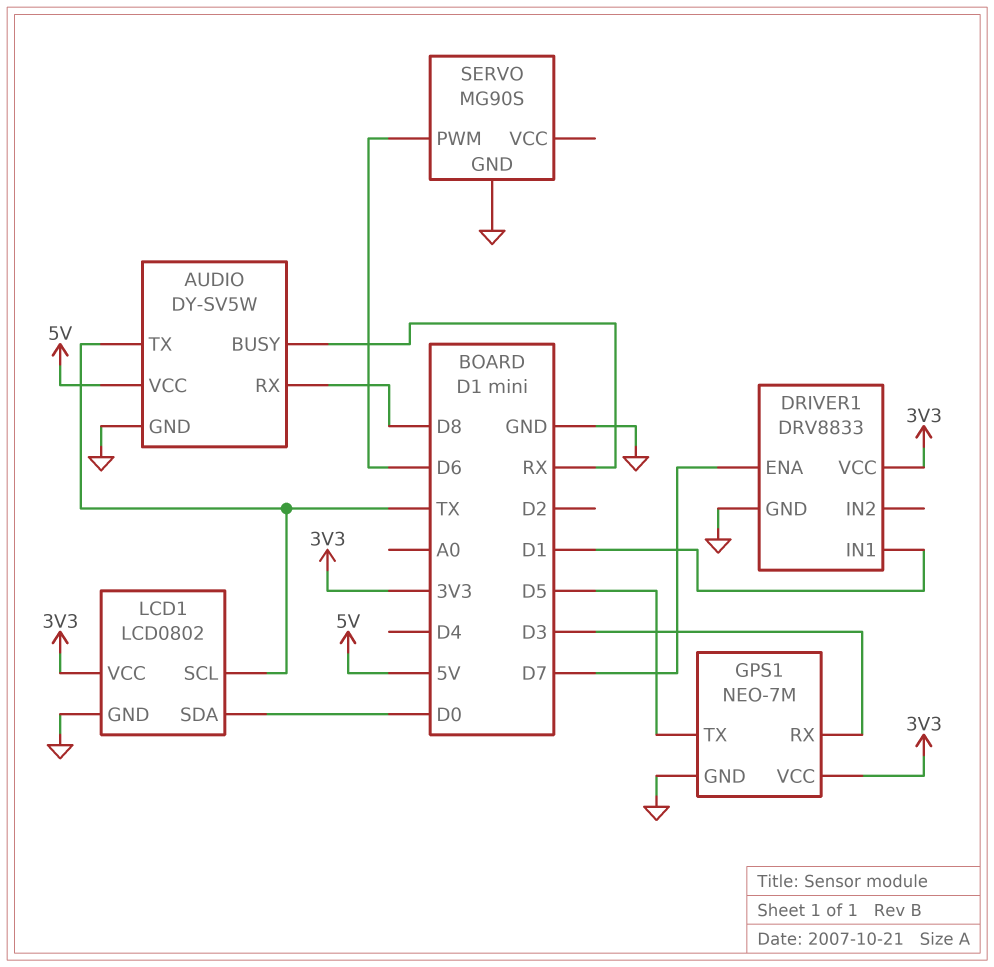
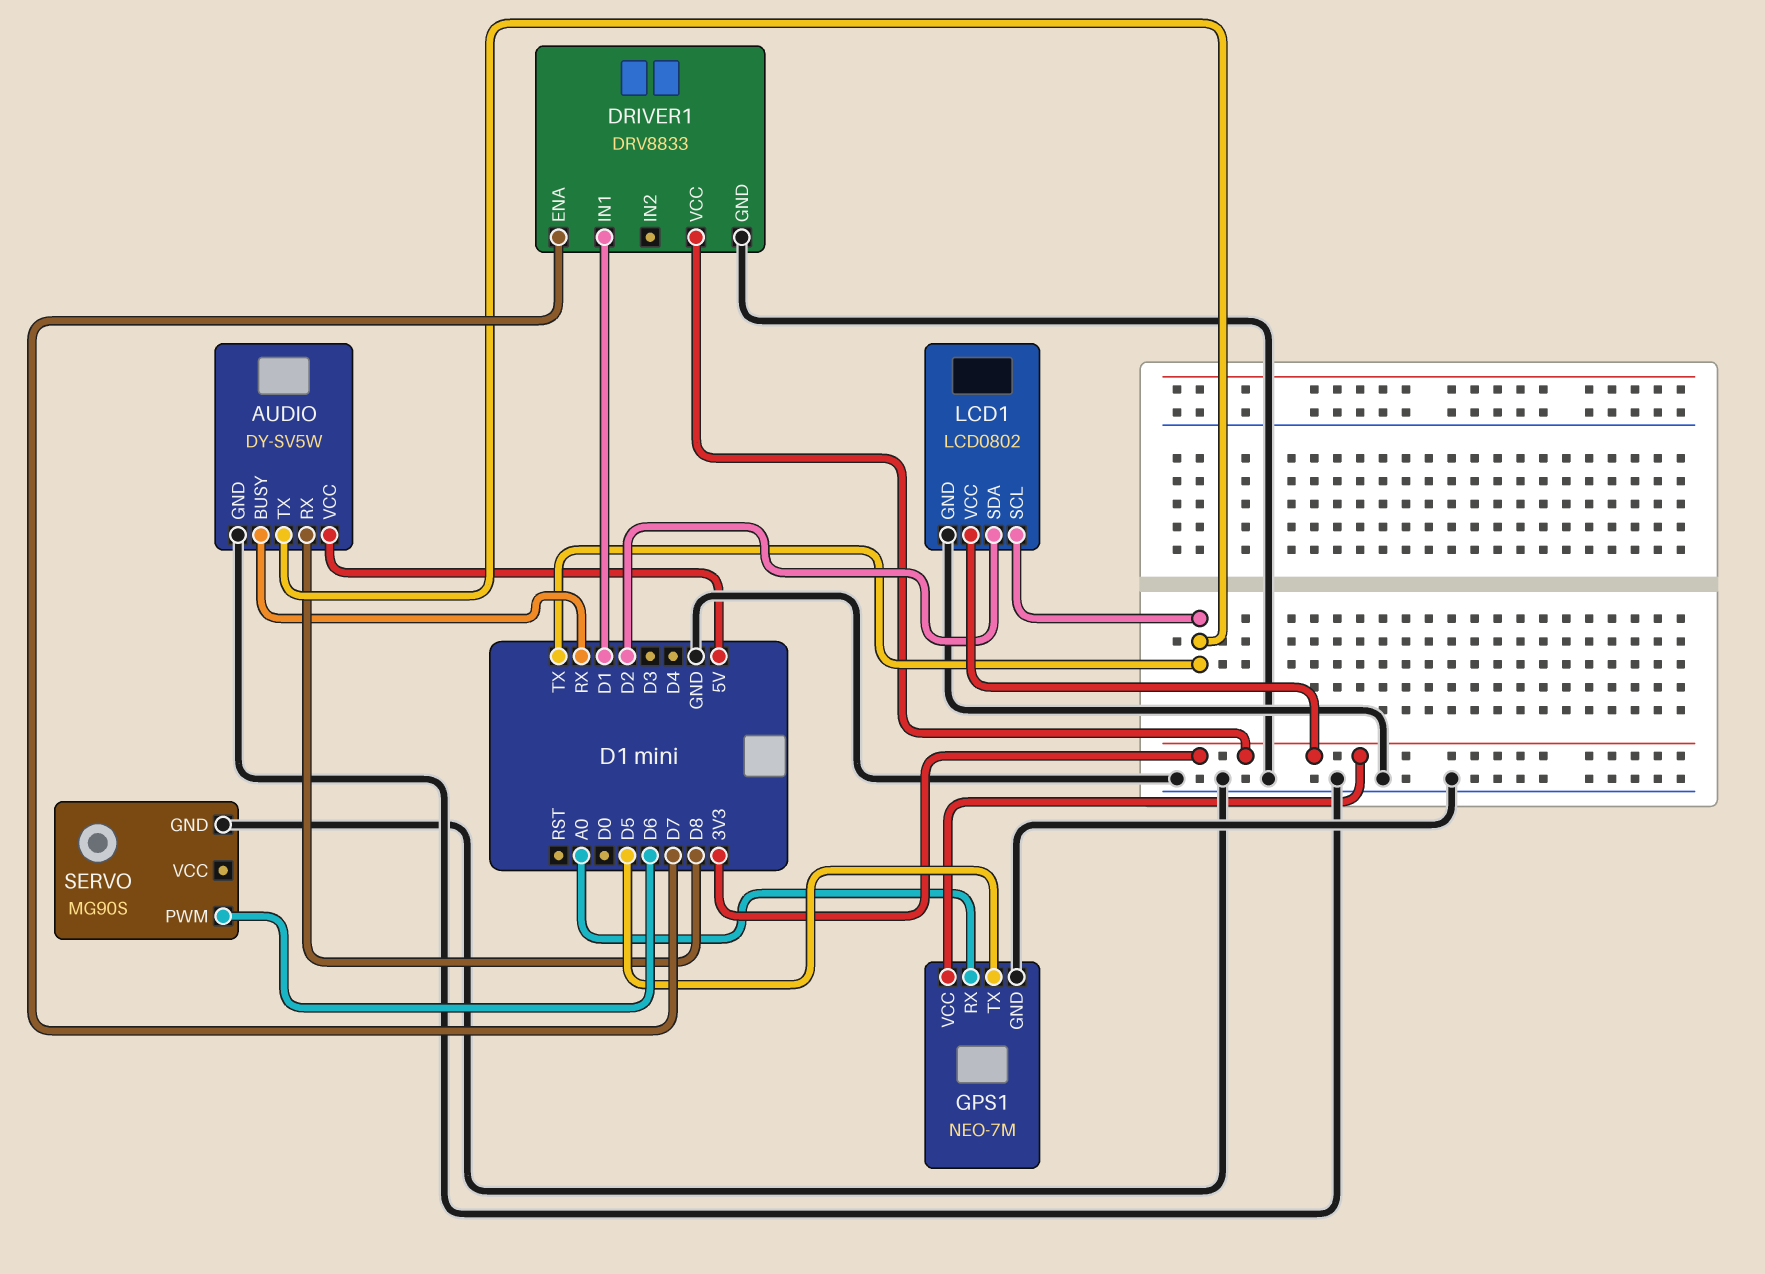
GPS1 pin RX: D3 -> A0
LCD1 pin SDA: D0 -> D2

